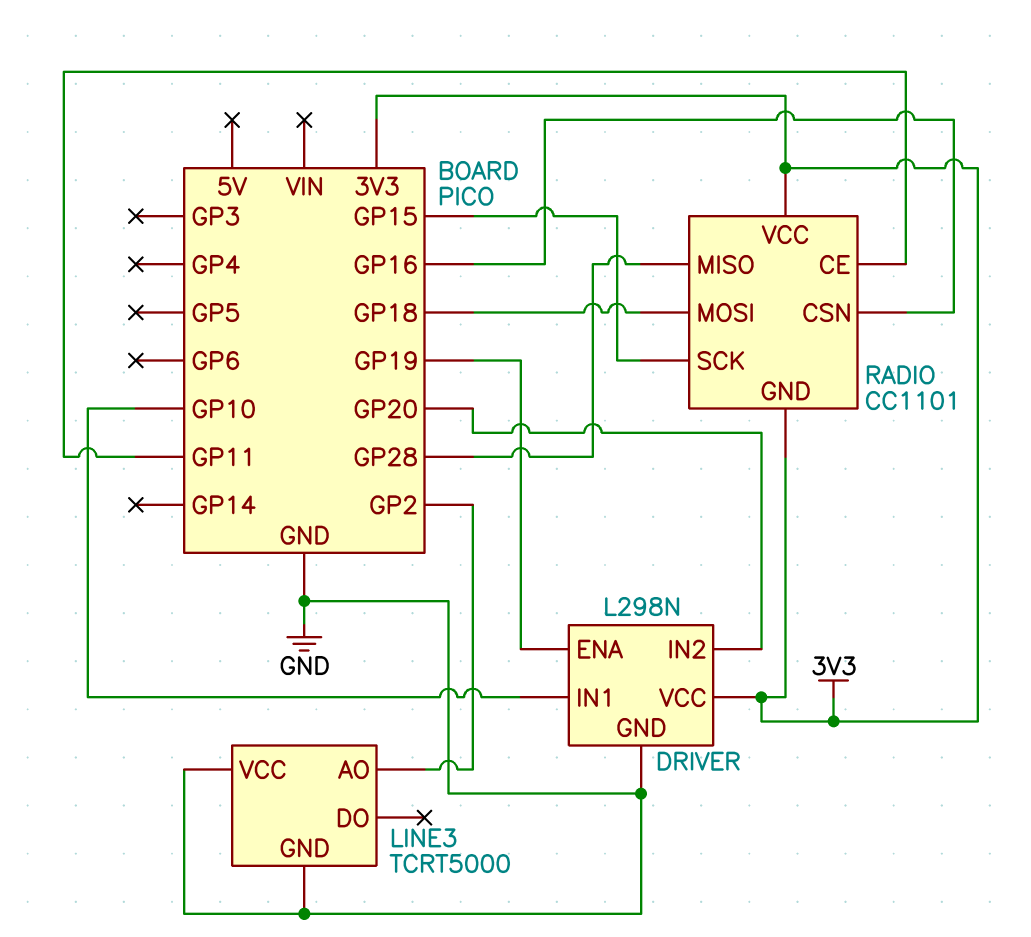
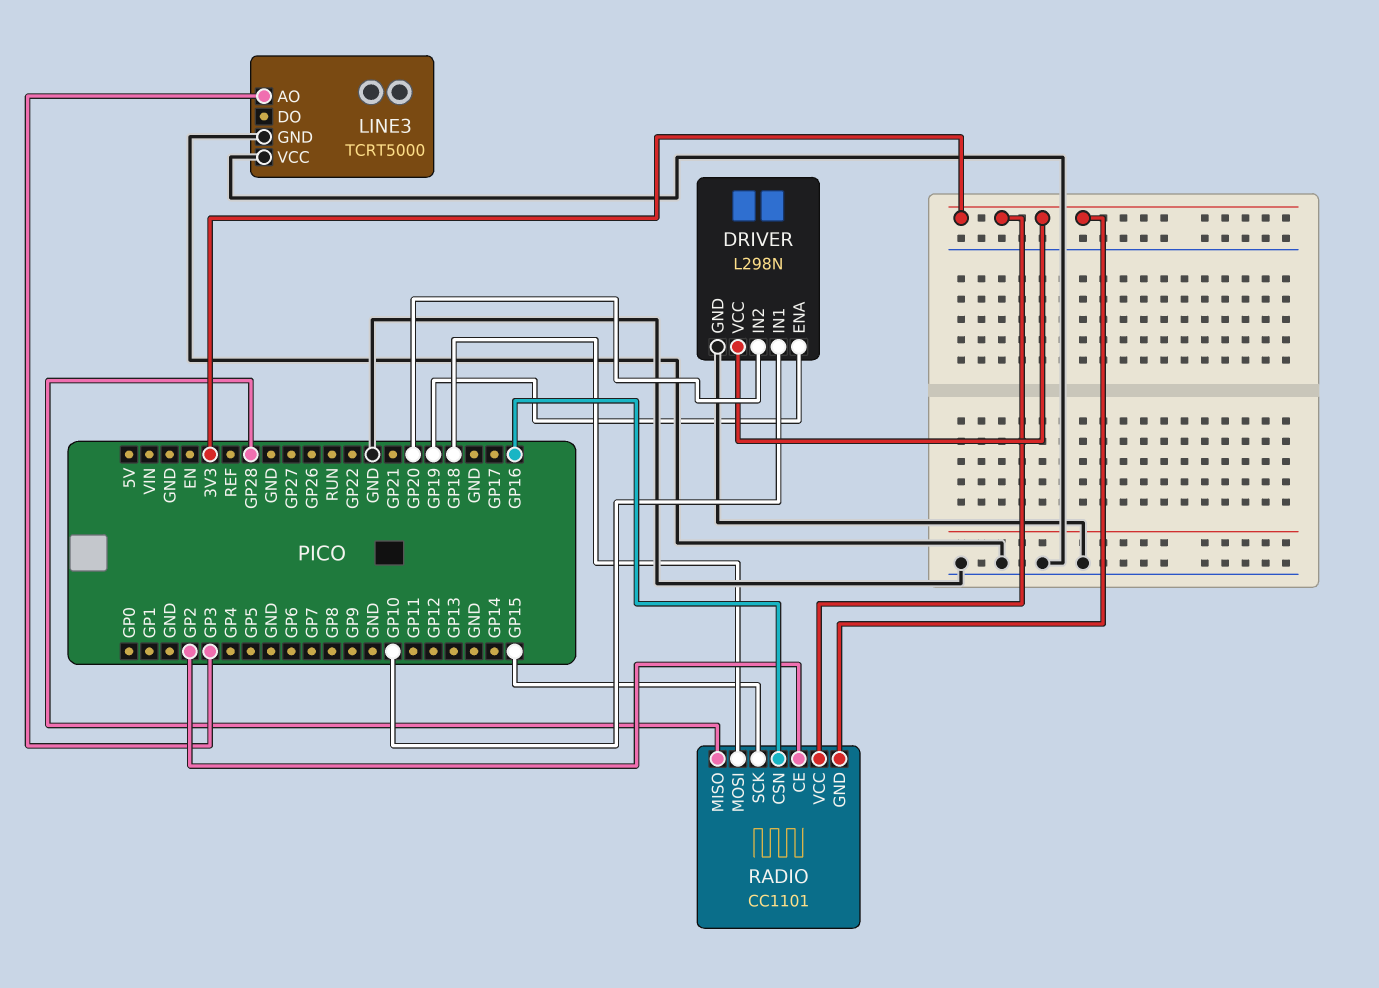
LINE3 pin AO: GP2 -> GP3
RADIO pin CE: GP11 -> GP2

